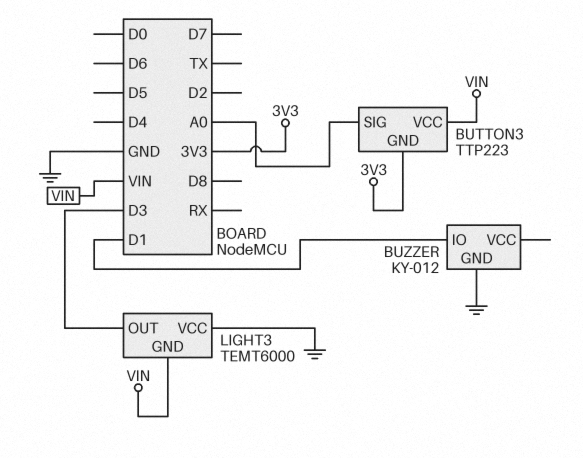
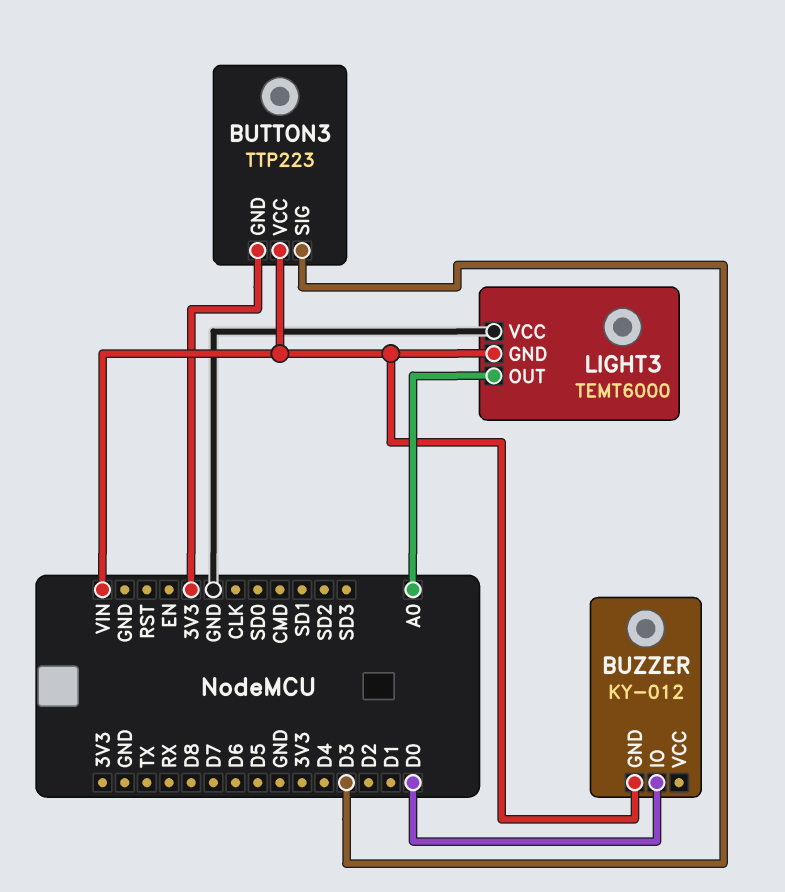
BUTTON3 pin SIG: A0 -> D3
BUZZER pin GND: GND -> VIN
BUZZER pin IO: D1 -> D0
LIGHT3 pin OUT: D3 -> A0

